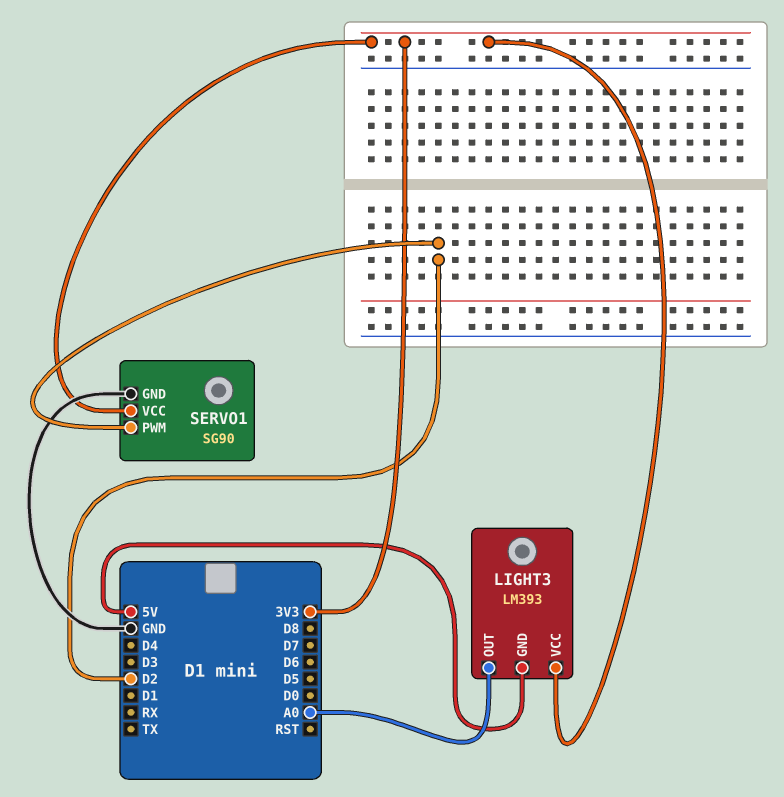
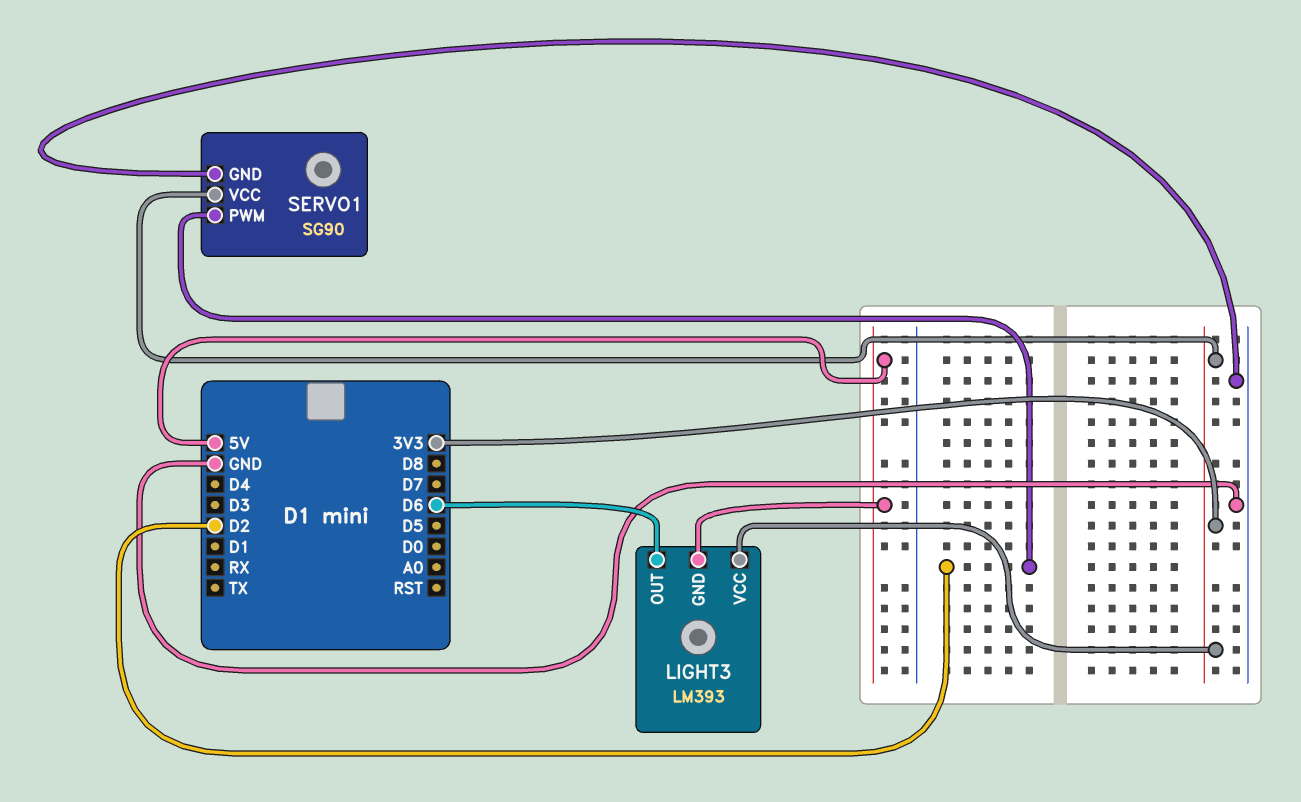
LIGHT3 pin OUT: A0 -> D6

